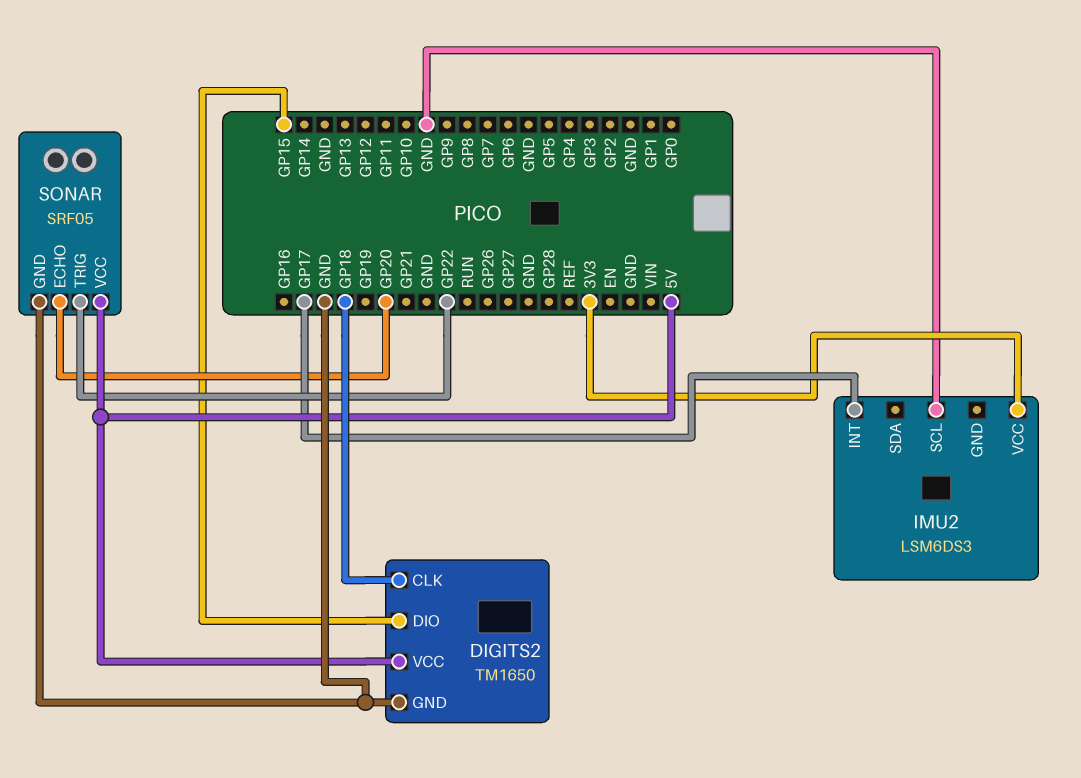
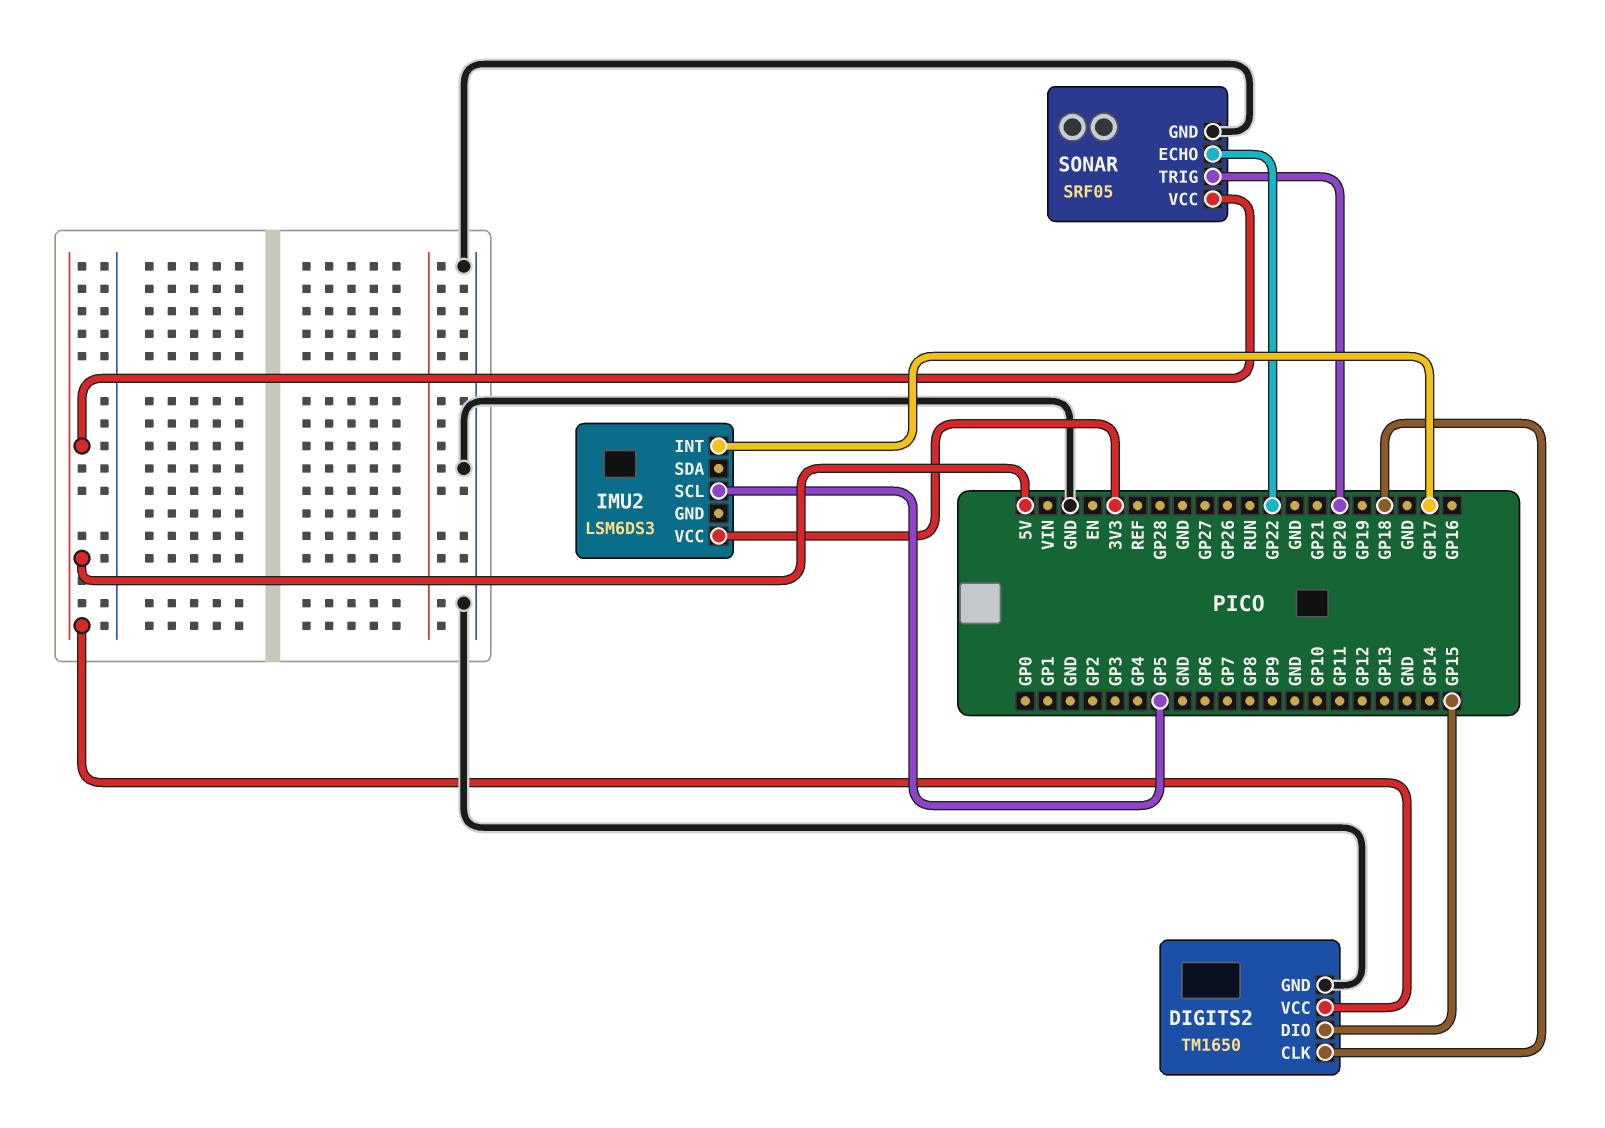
IMU2 pin SCL: GND -> GP5
SONAR pin ECHO: GP20 -> GP22
SONAR pin TRIG: GP22 -> GP20

